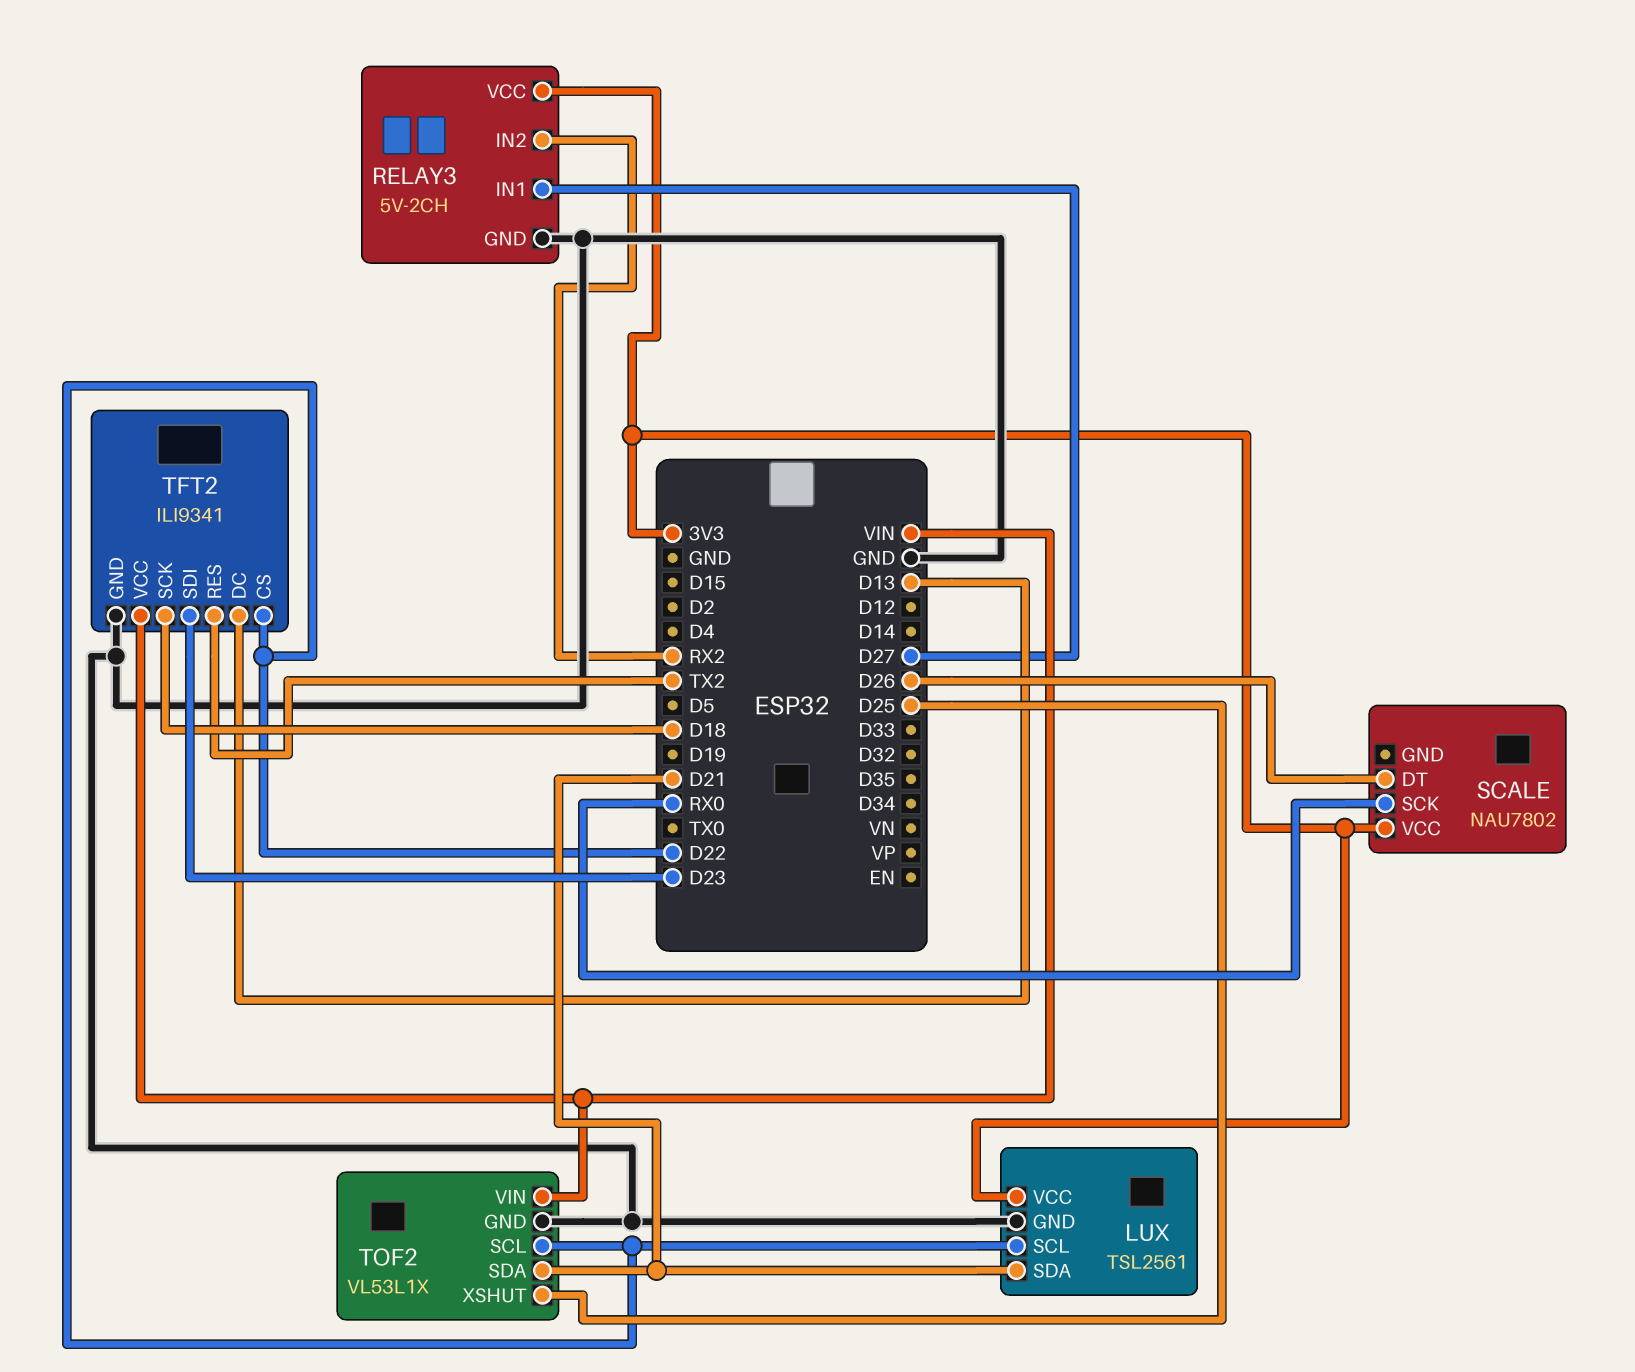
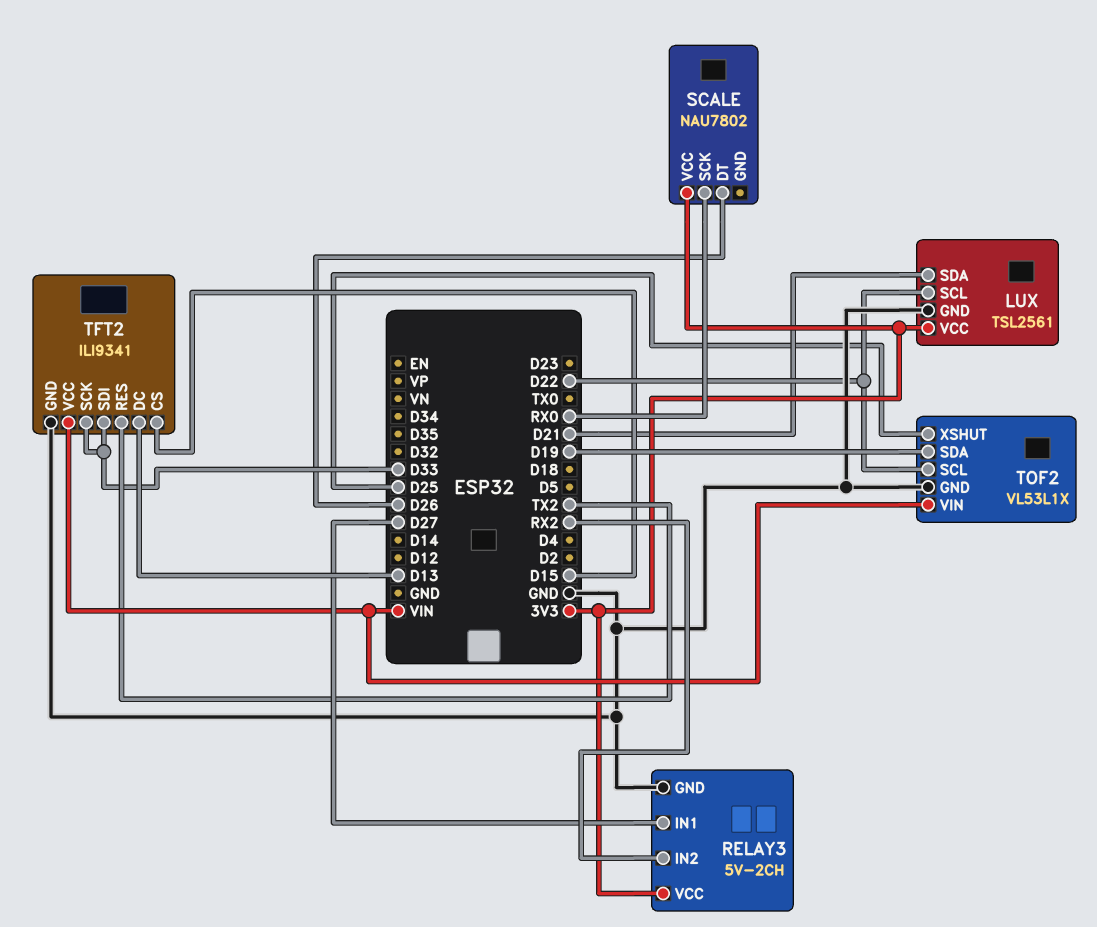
TFT2 pin CS: D22 -> D15
TFT2 pin SCK: D18 -> D33
TFT2 pin SDI: D23 -> D33
TOF2 pin SDA: D21 -> D19

